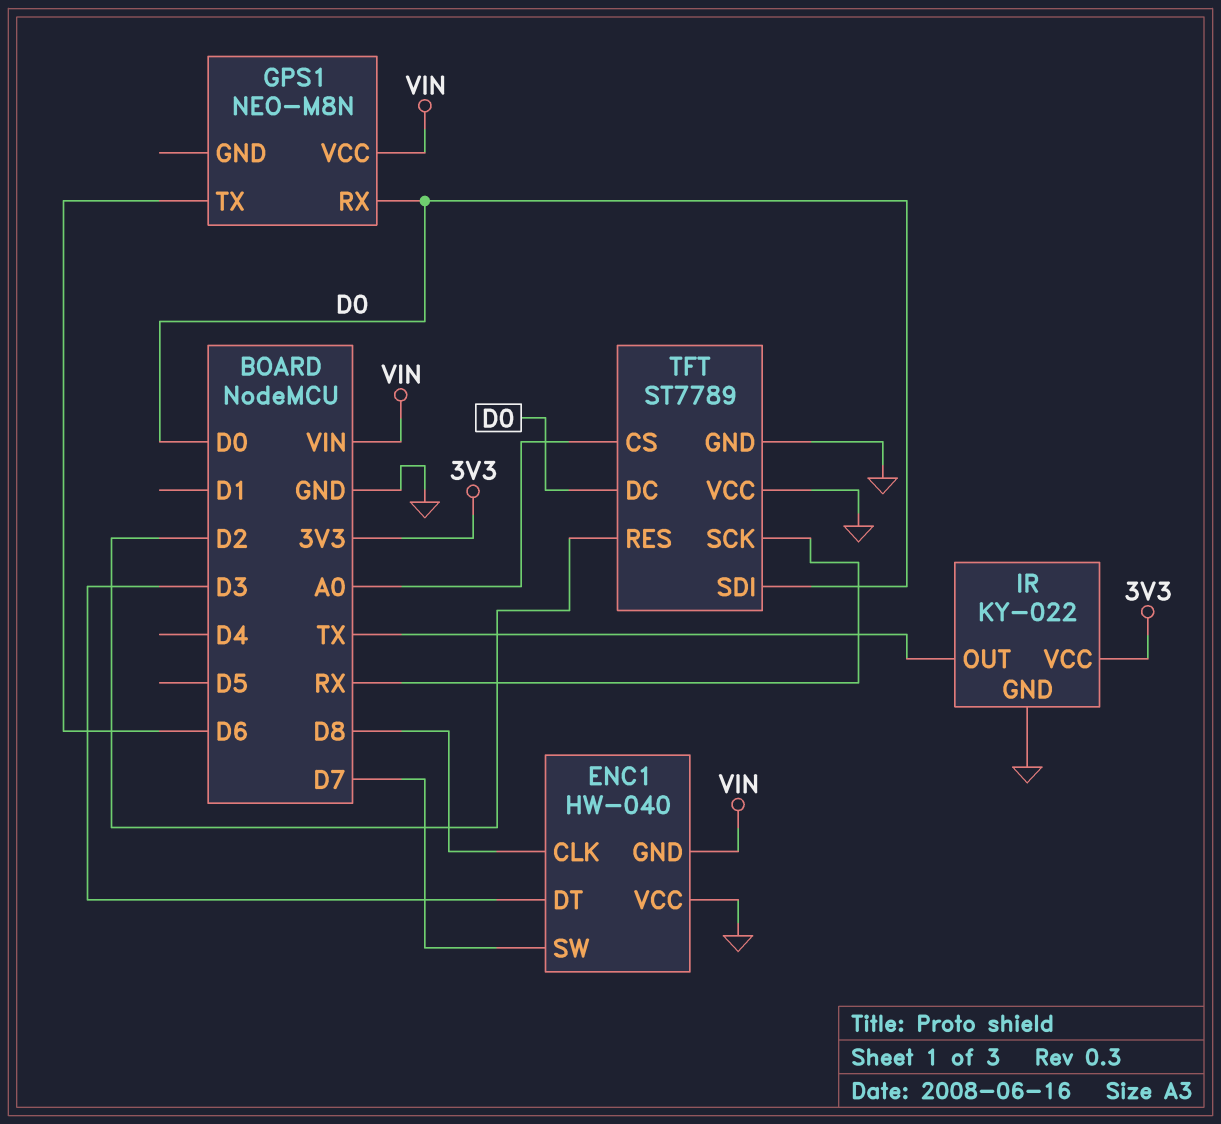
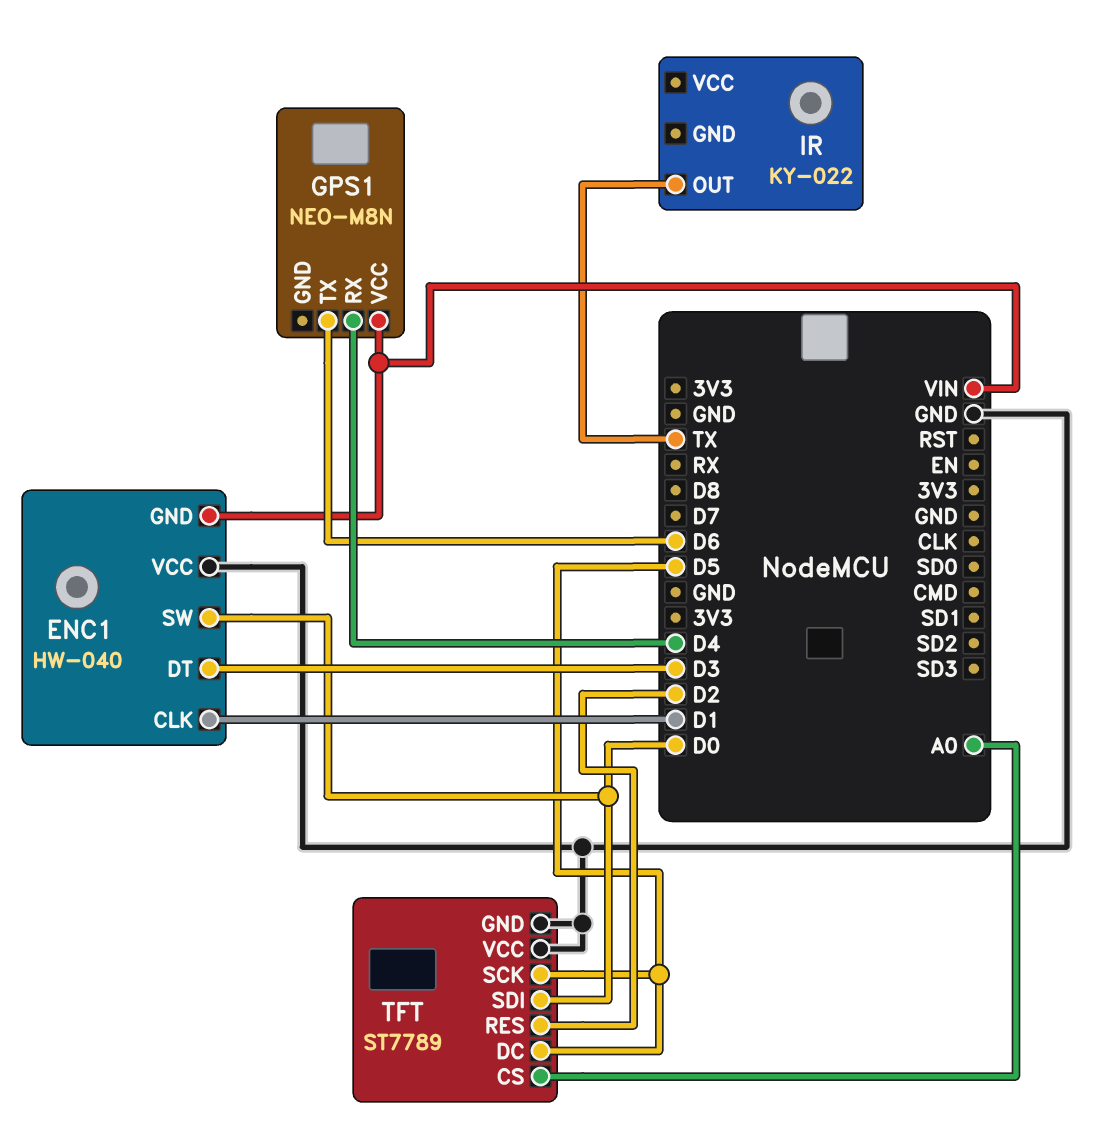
ENC1 pin CLK: D8 -> D1
ENC1 pin SW: D7 -> D0
GPS1 pin RX: D0 -> D4
IR pin GND: GND -> none
IR pin VCC: 3V3 -> none
TFT pin DC: D0 -> D5
TFT pin SCK: RX -> D5

